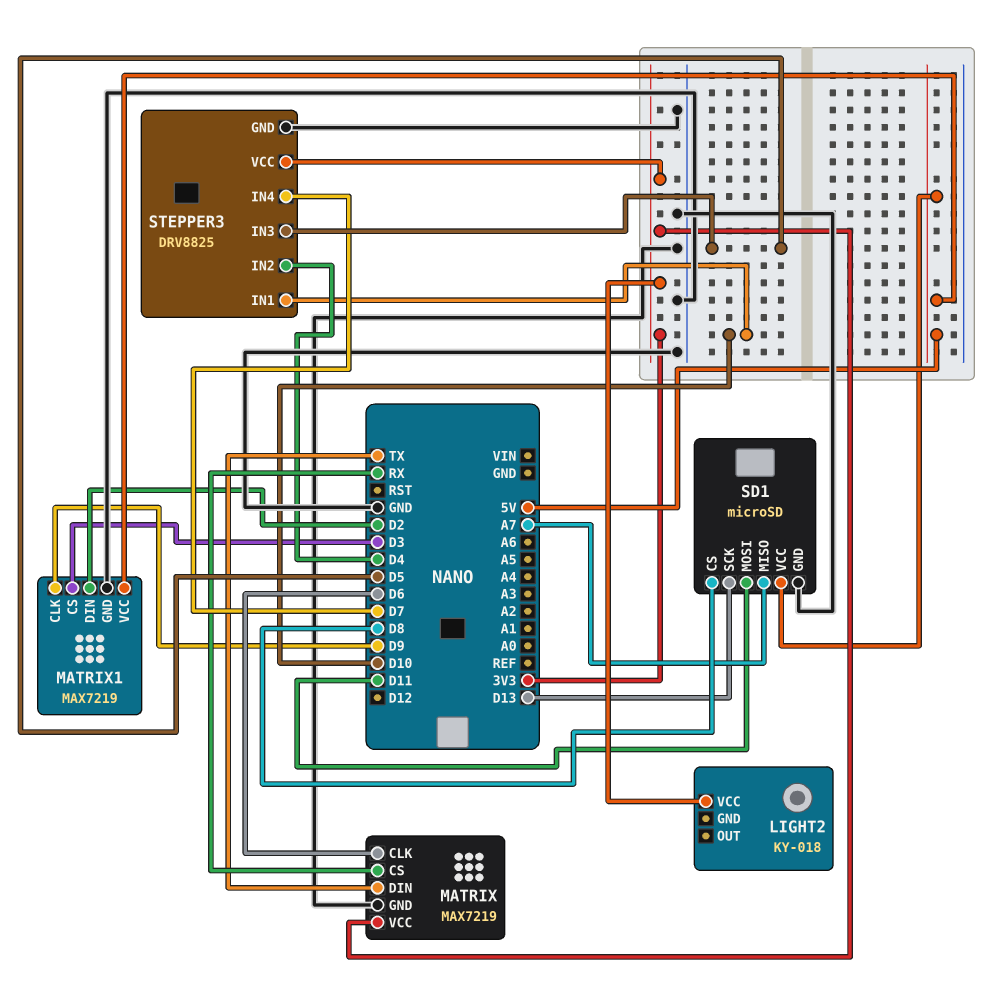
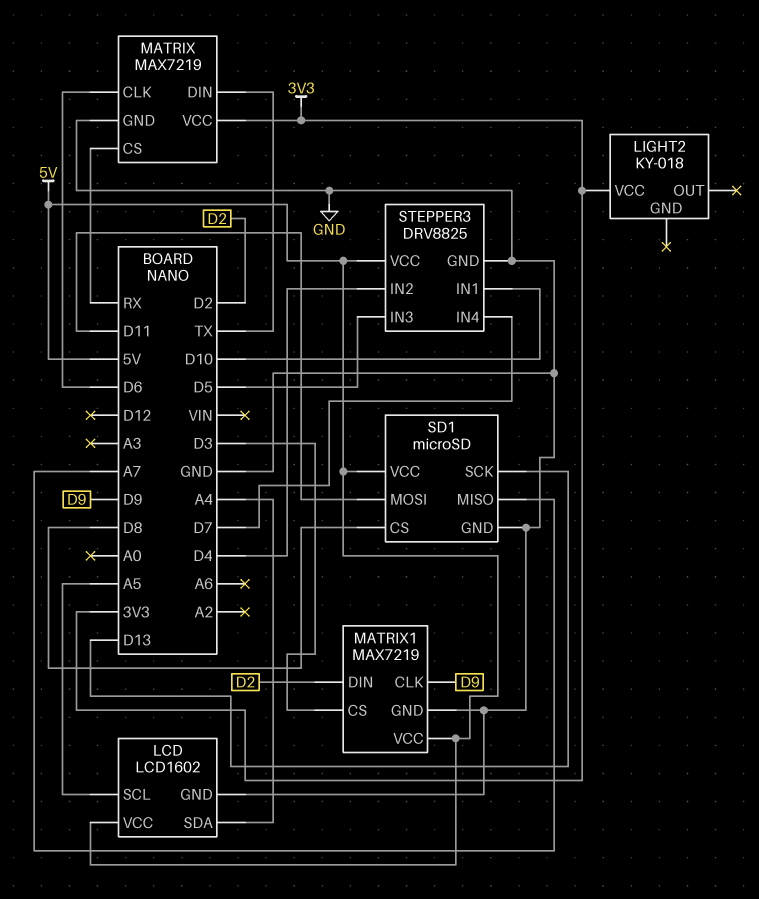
LCD: none -> LCD1602
LCD pin GND: none -> GND
LCD pin SCL: none -> A5
LCD pin SDA: none -> A4
LCD pin VCC: none -> 5V
STEPPER3 pin VCC: 3V3 -> 5V

